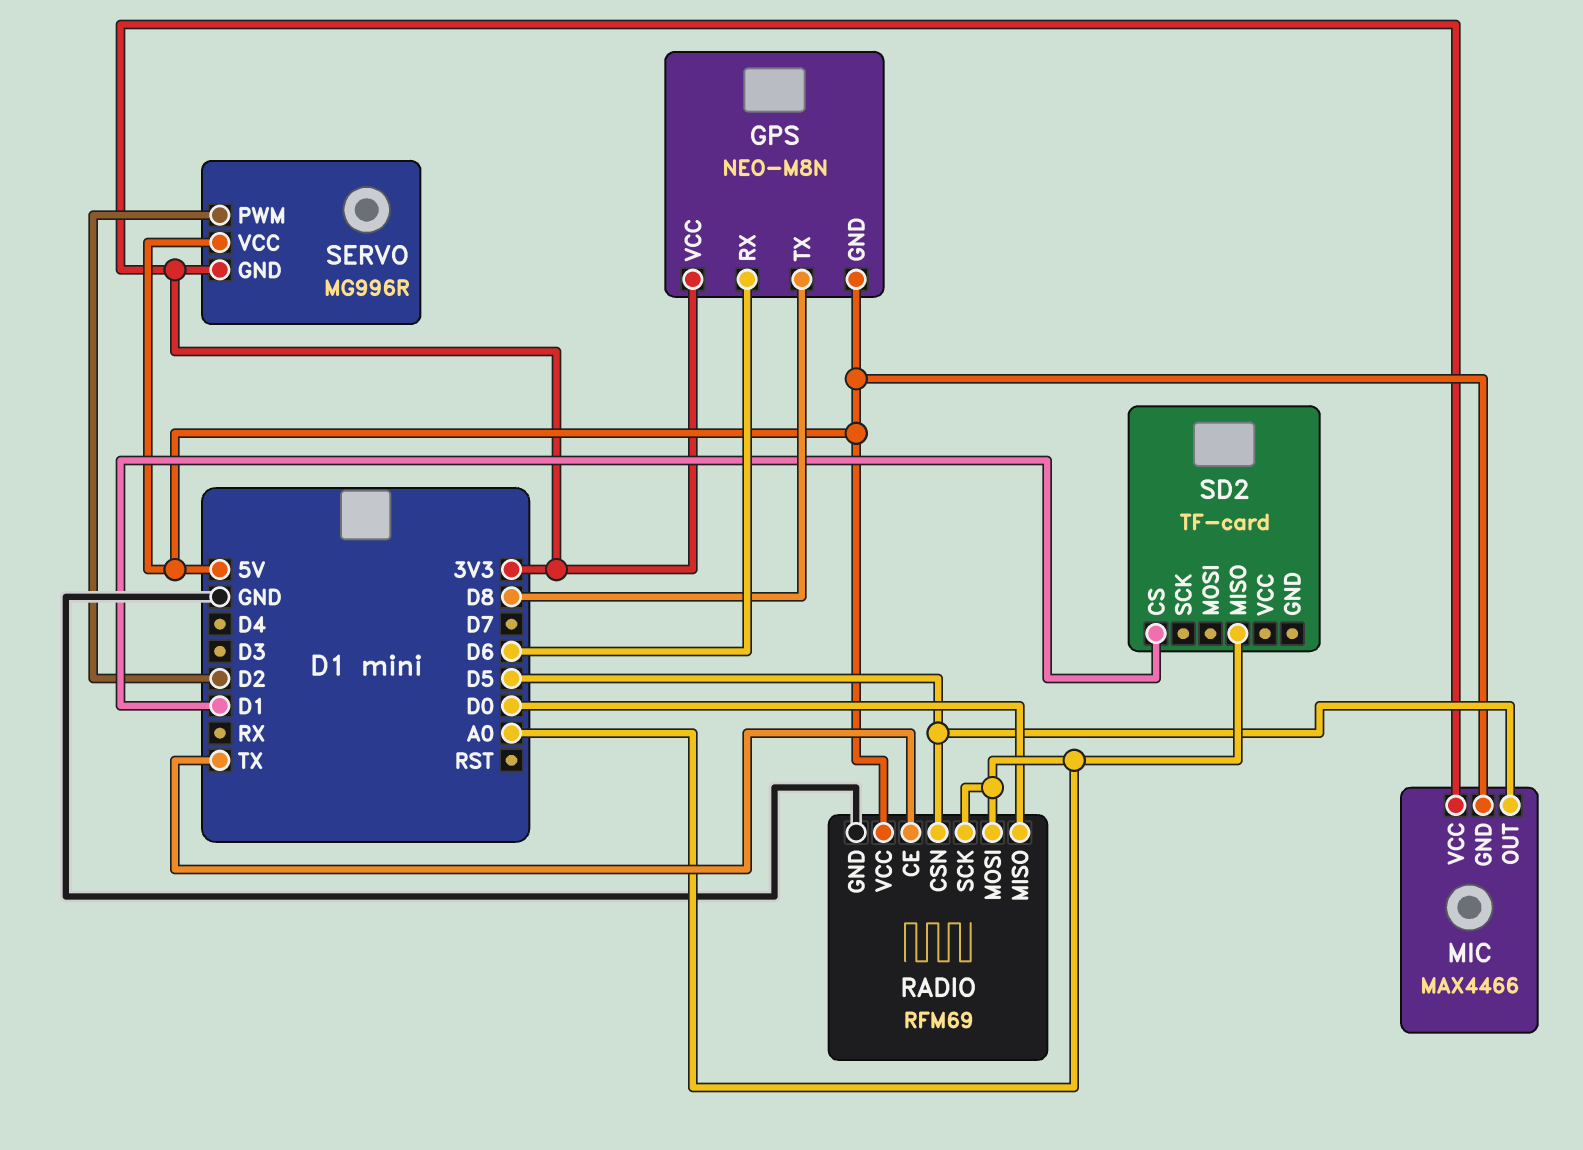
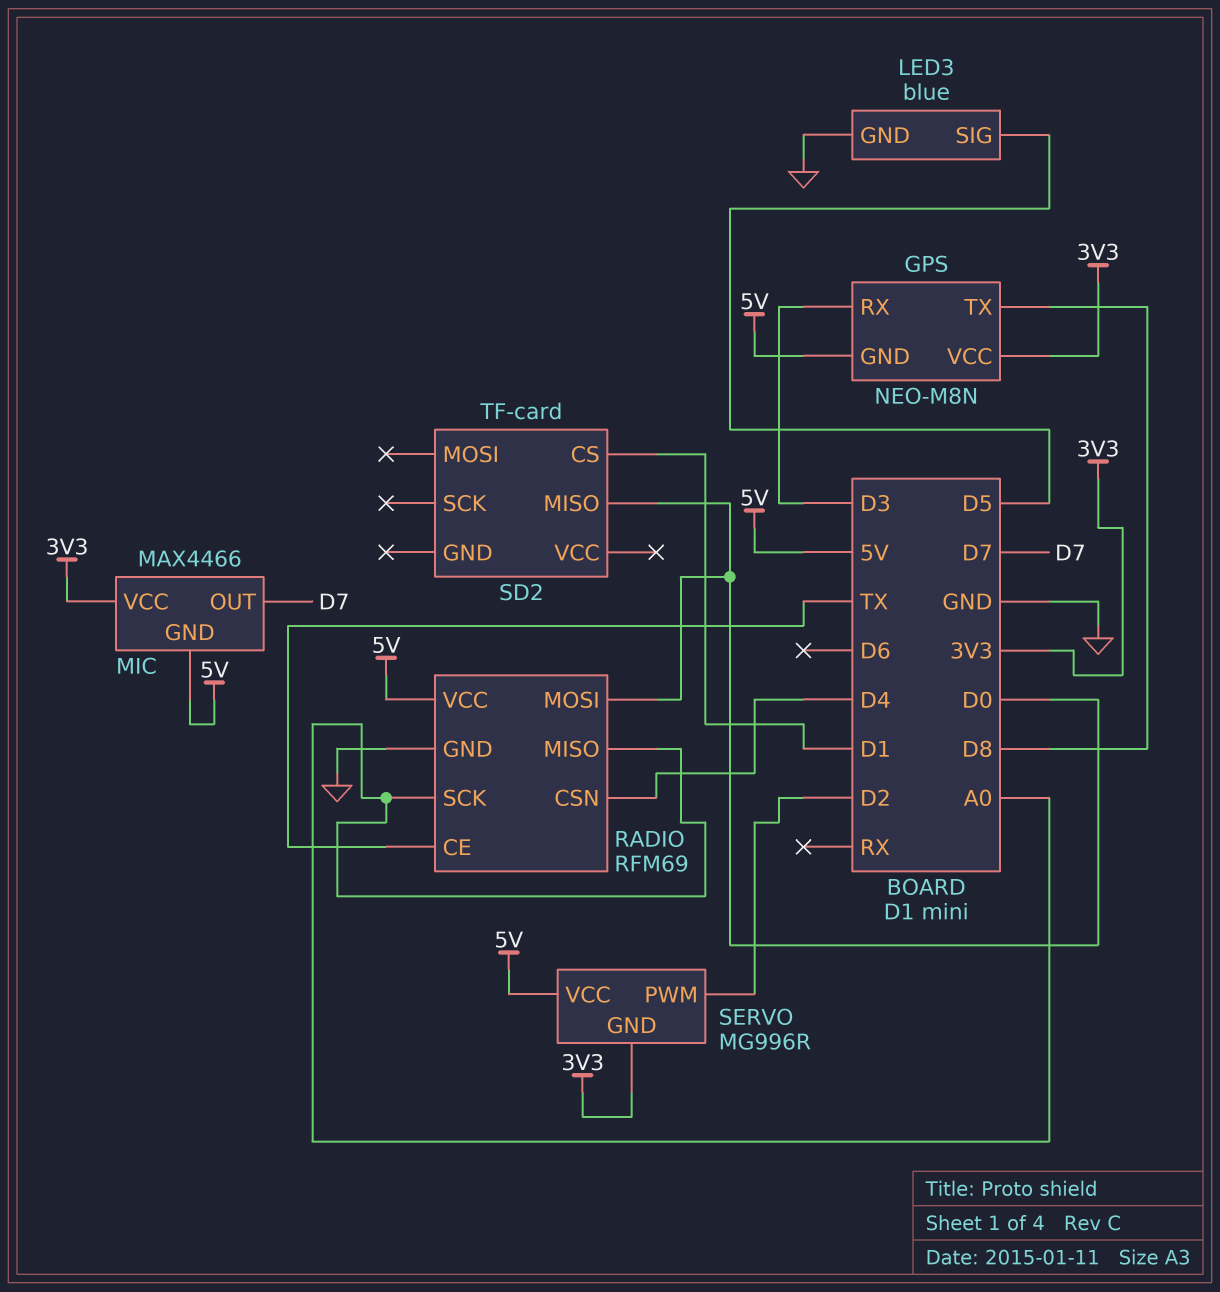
GPS pin RX: D6 -> D3
LED3: none -> blue
LED3 pin GND: none -> GND
LED3 pin SIG: none -> D5
MIC pin OUT: D5 -> D7
RADIO pin CSN: D5 -> D4
RADIO pin MISO: D0 -> A0
RADIO pin MOSI: A0 -> D0
SD2 pin MISO: A0 -> D0

